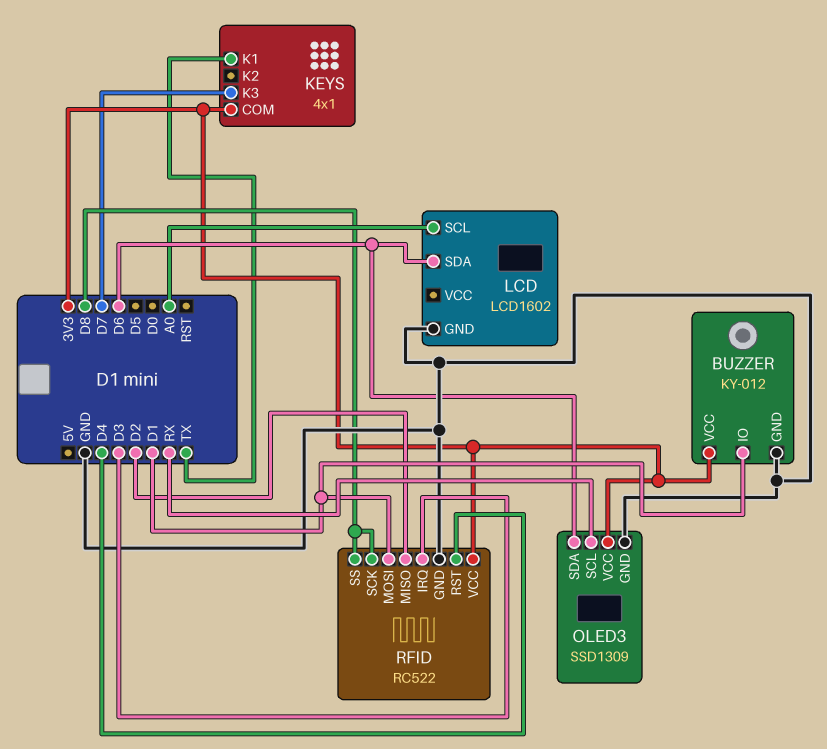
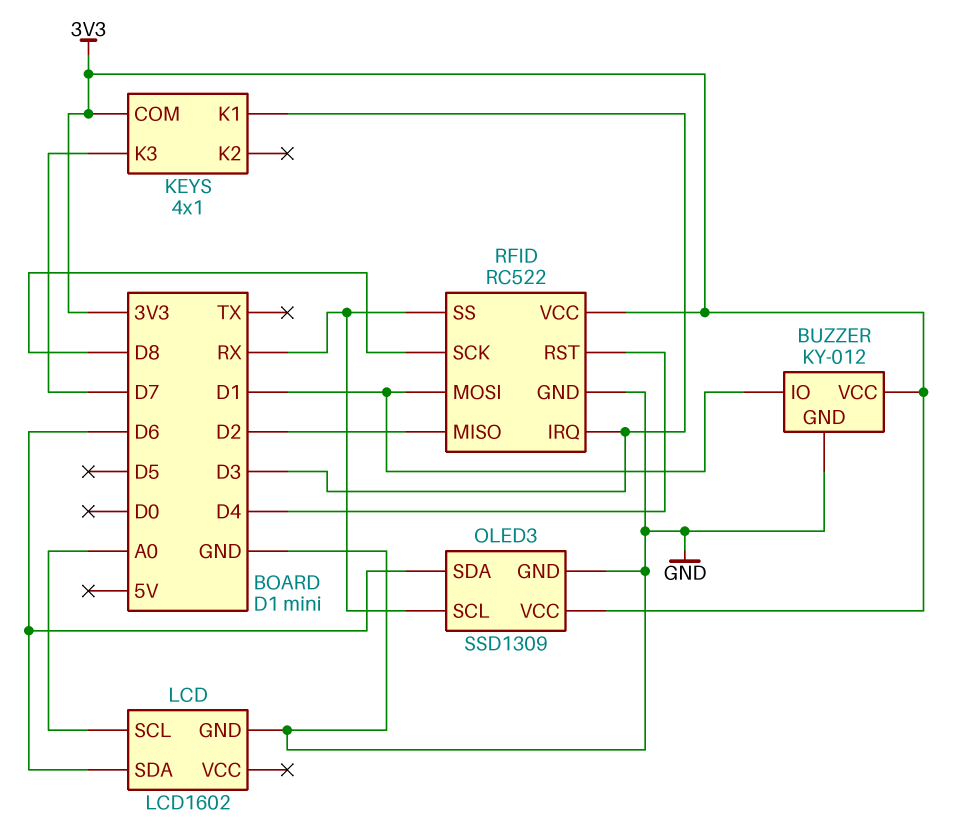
KEYS pin K1: TX -> D3
RFID pin SS: D8 -> RX

